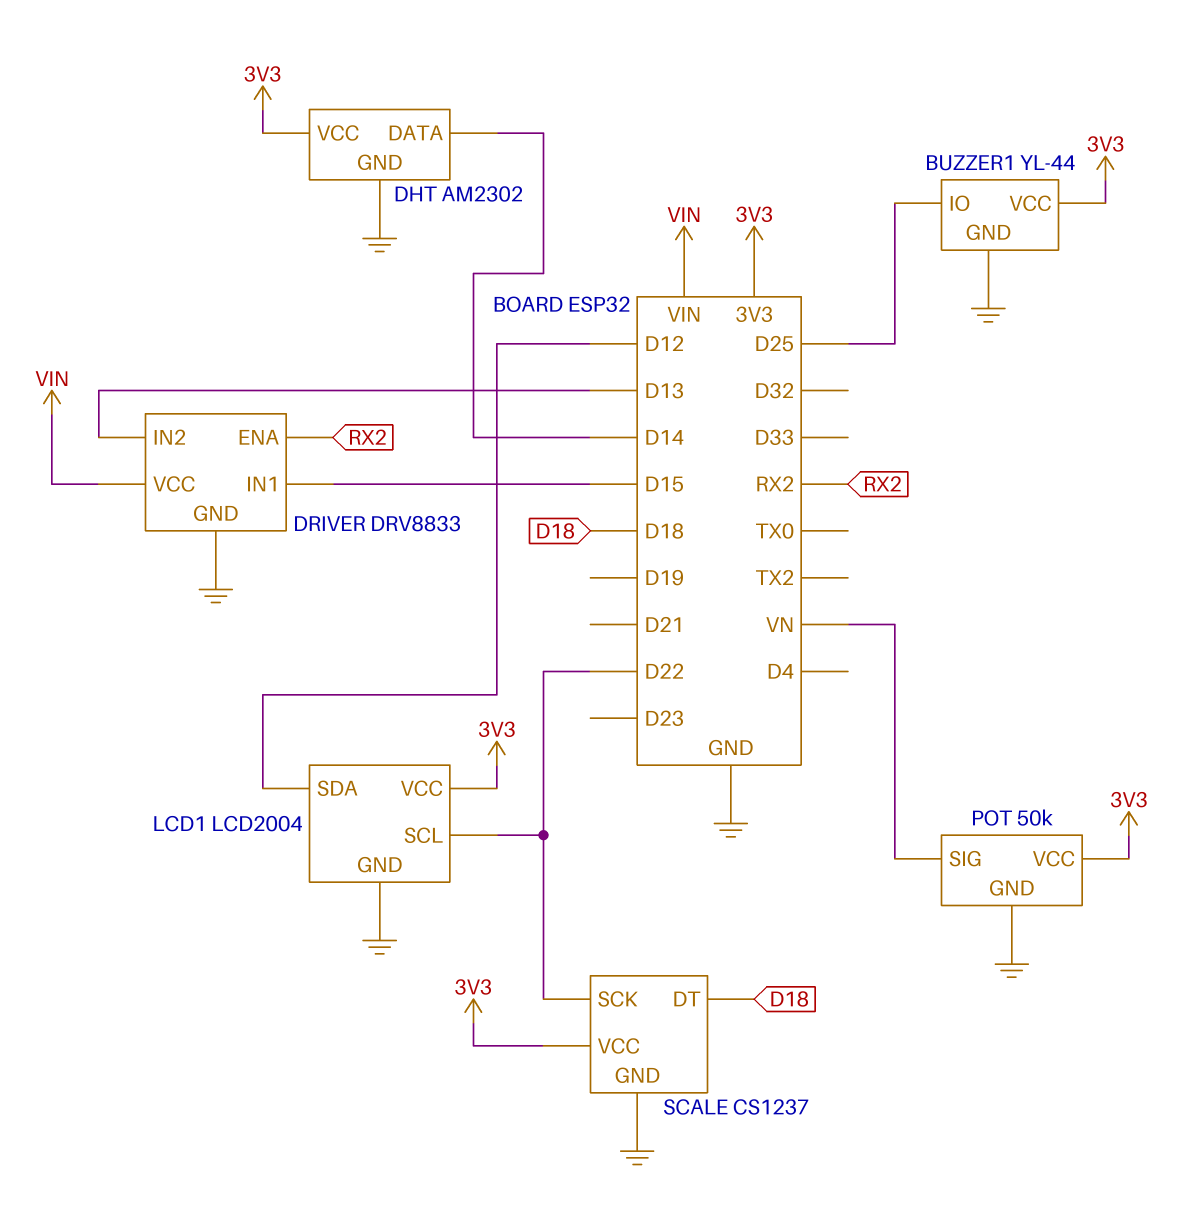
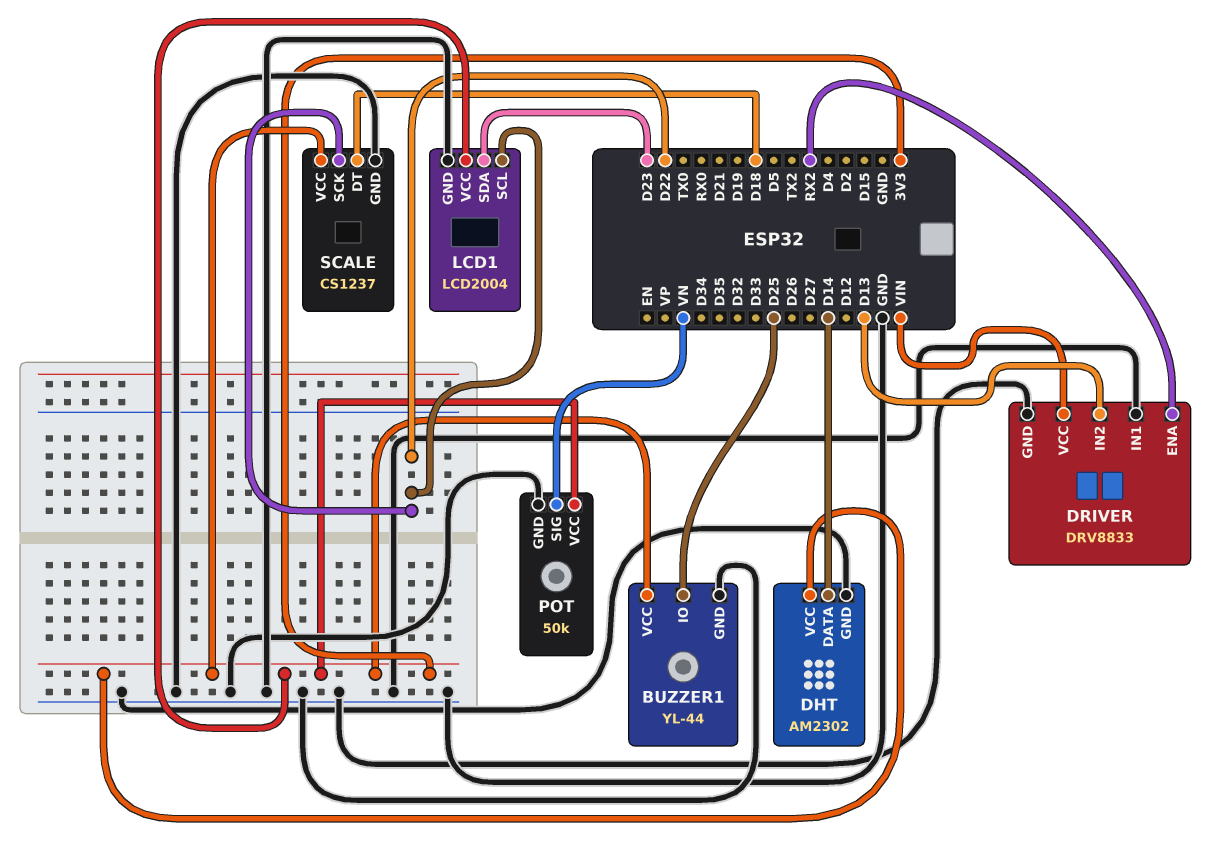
DRIVER pin IN1: D15 -> GND
LCD1 pin SDA: D12 -> D23

